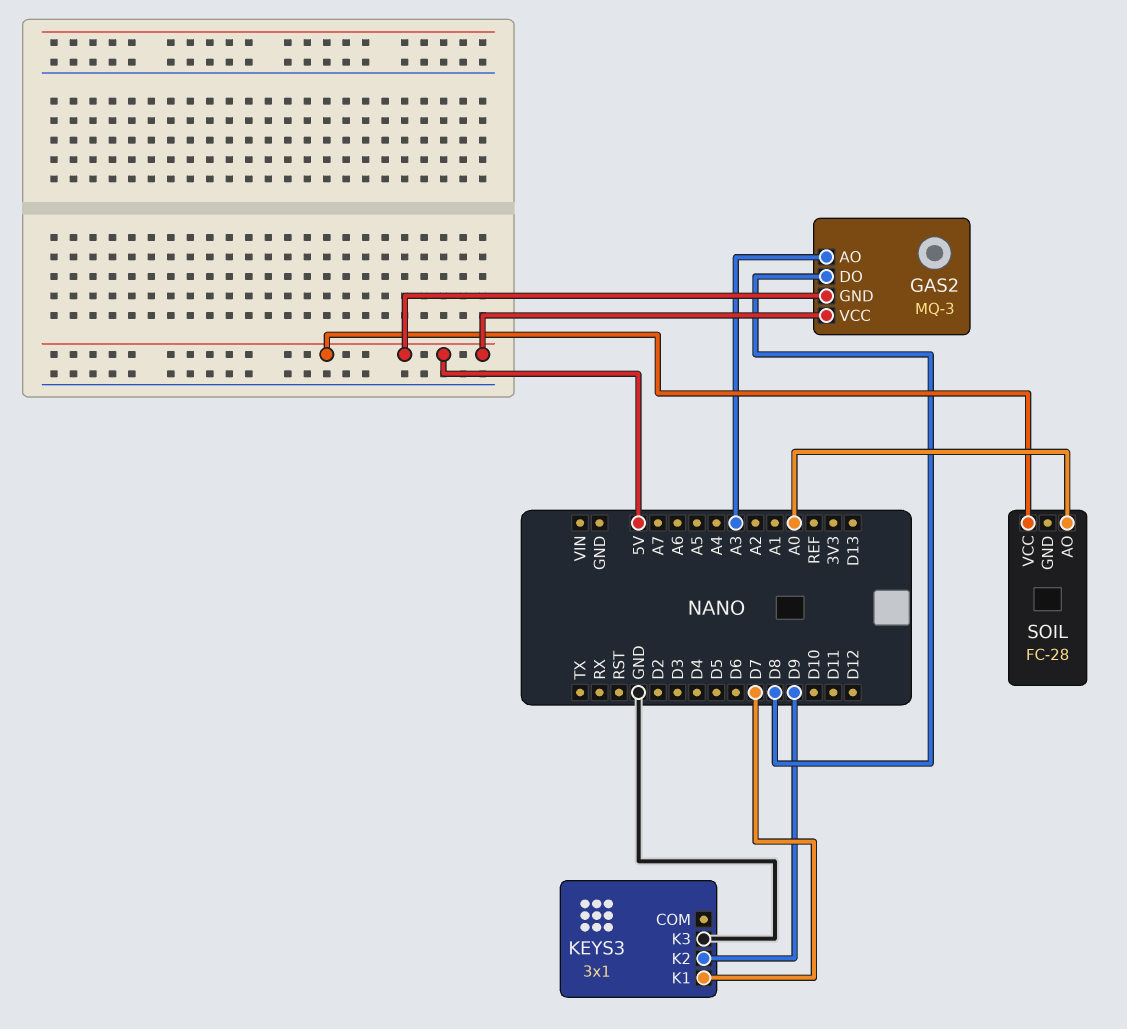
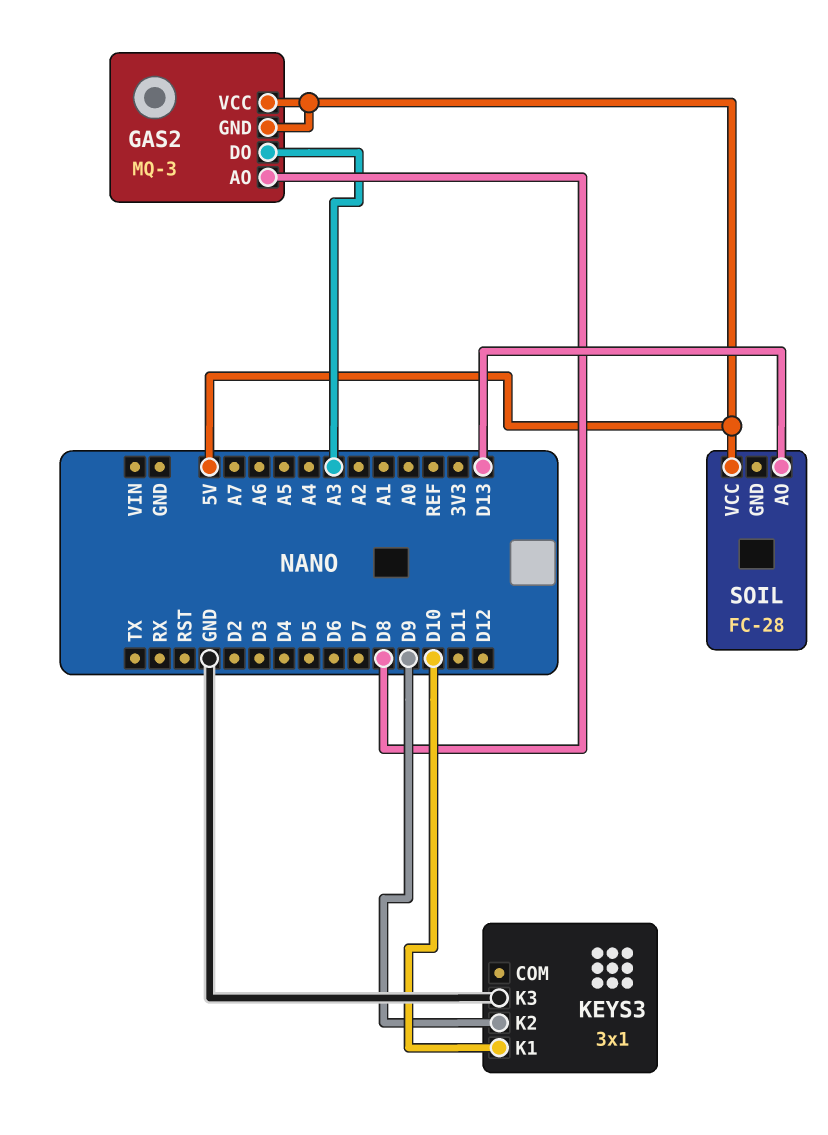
GAS2 pin AO: A3 -> D8
GAS2 pin DO: D8 -> A3
KEYS3 pin K1: D7 -> D10
SOIL pin AO: A0 -> D13

